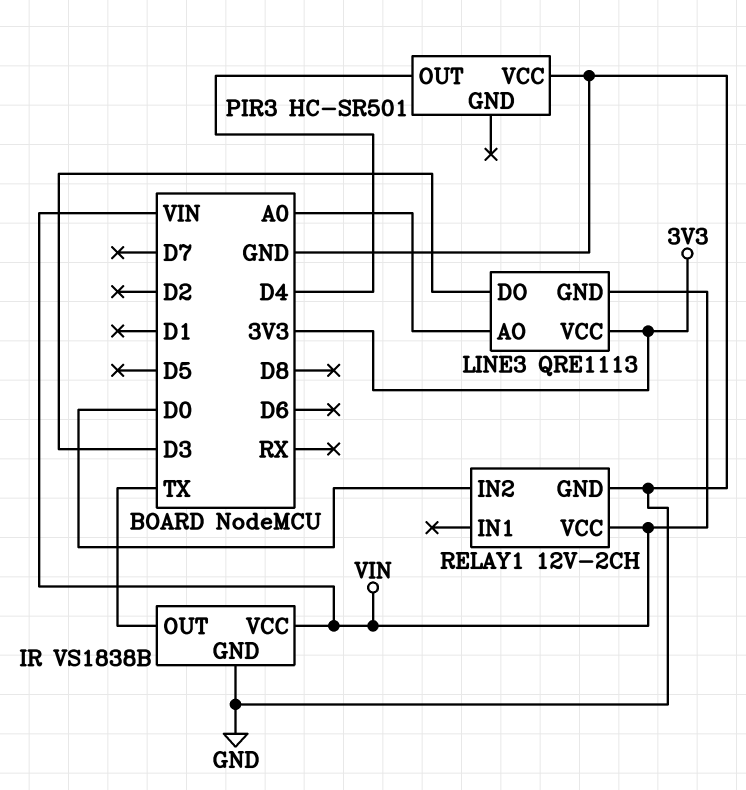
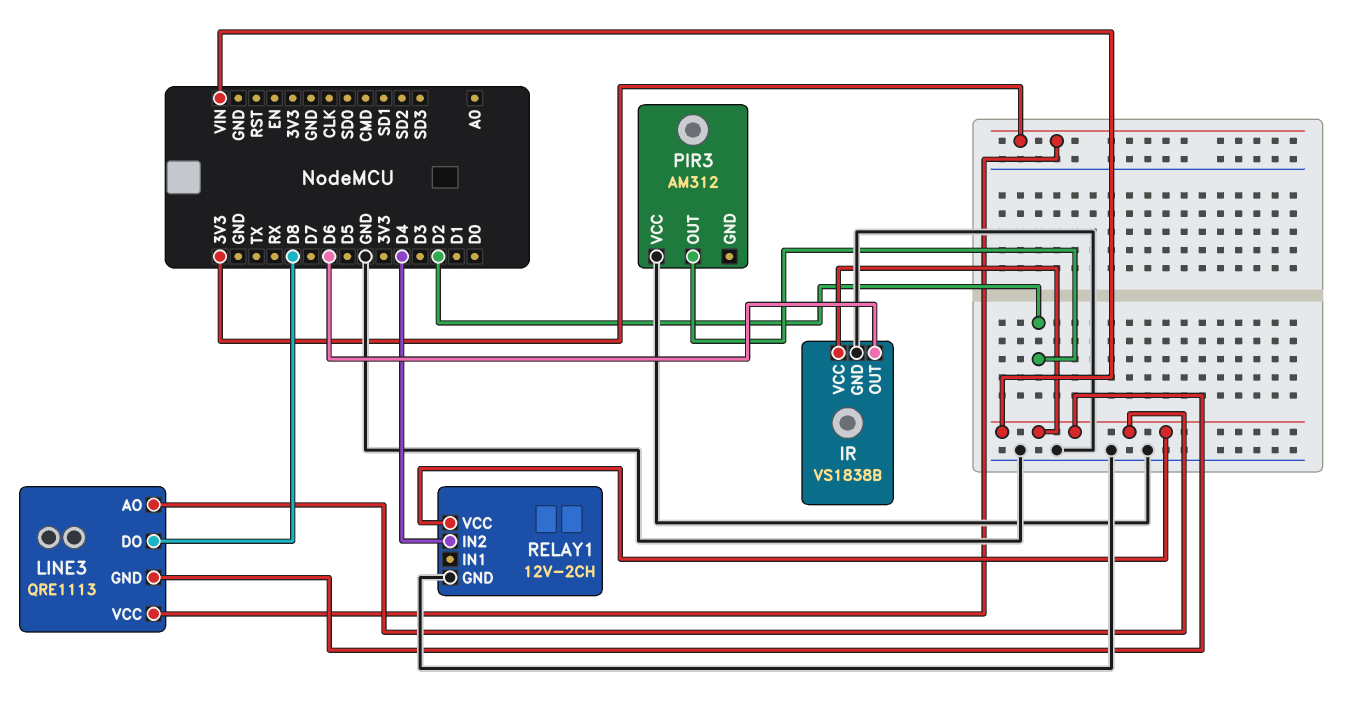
IR pin OUT: TX -> D6
LINE3 pin AO: A0 -> VIN
LINE3 pin DO: D3 -> D8
PIR3: HC-SR501 -> AM312
PIR3 pin OUT: D4 -> D2
RELAY1 pin IN2: D0 -> D4

